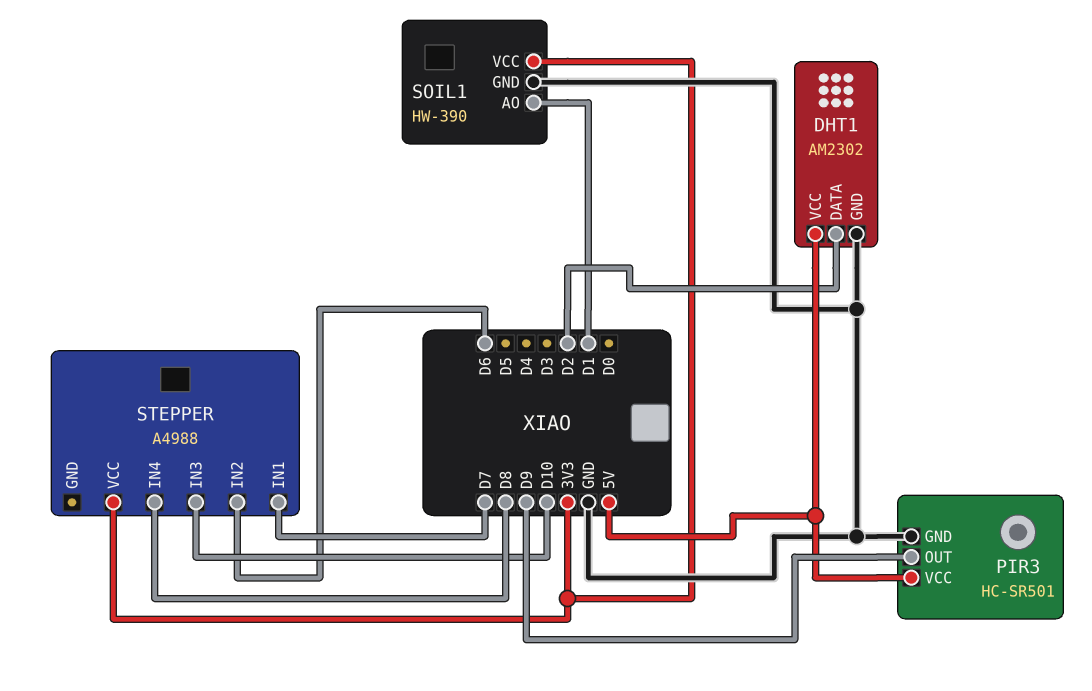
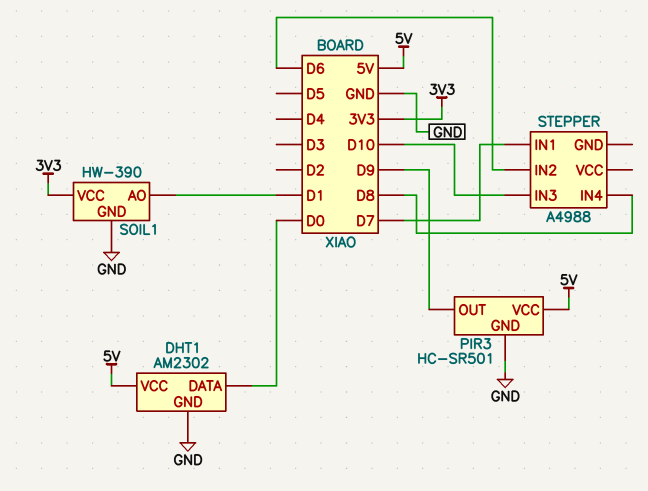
DHT1 pin DATA: D2 -> D0
STEPPER pin VCC: 3V3 -> none

